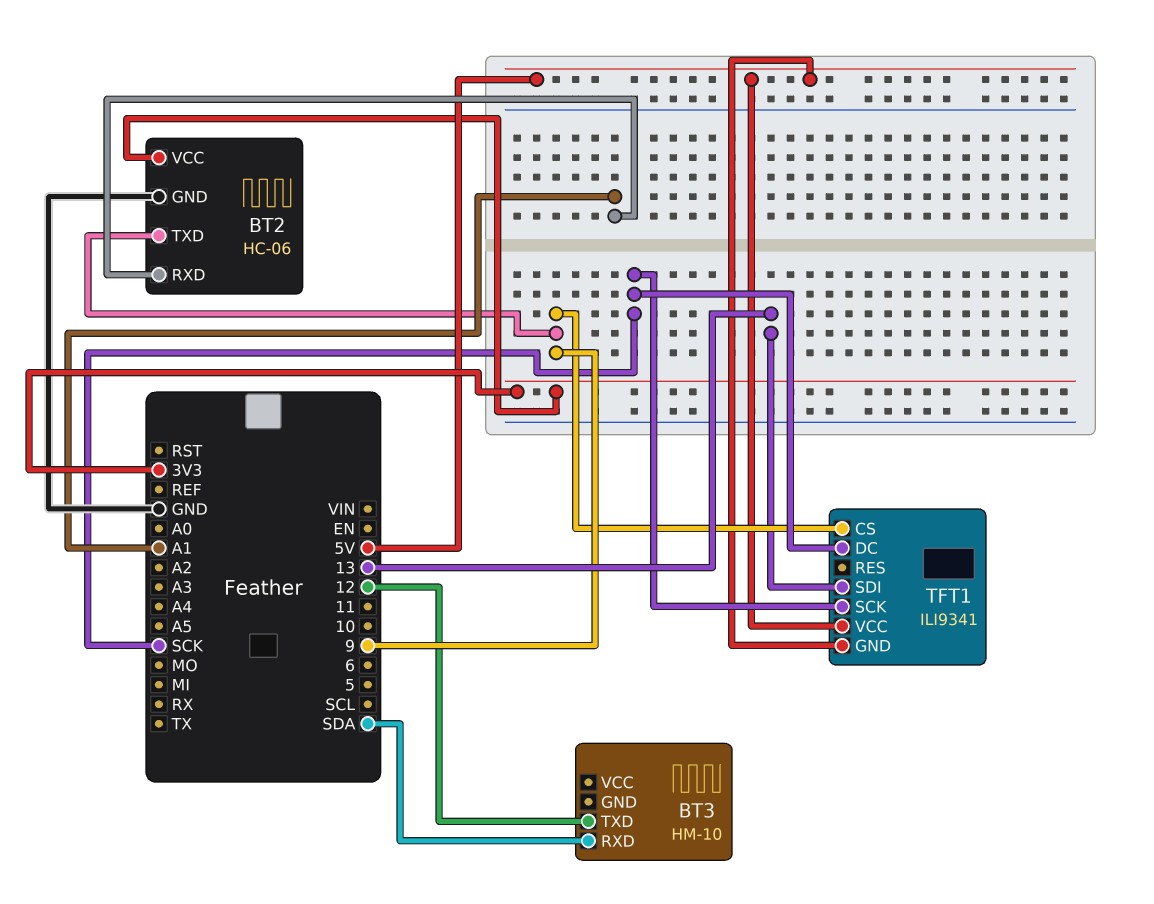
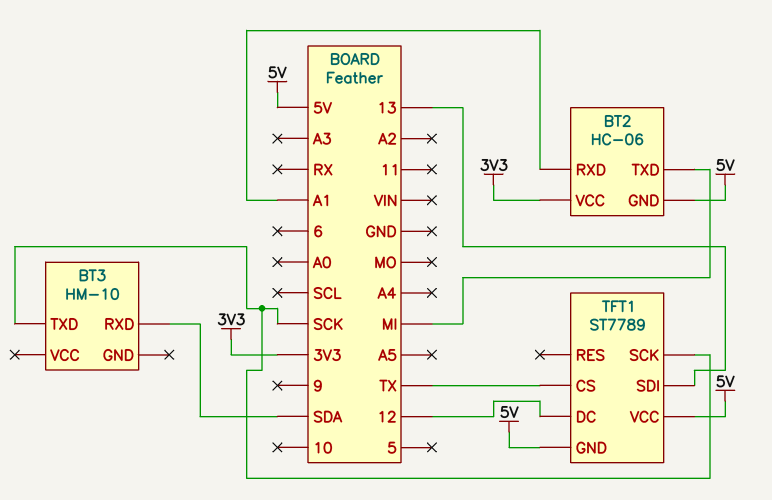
BT2 pin GND: GND -> 5V
BT2 pin TXD: 9 -> MI
BT3 pin TXD: 12 -> SCK
TFT1: ILI9341 -> ST7789
TFT1 pin CS: 9 -> TX
TFT1 pin DC: SCK -> 12

